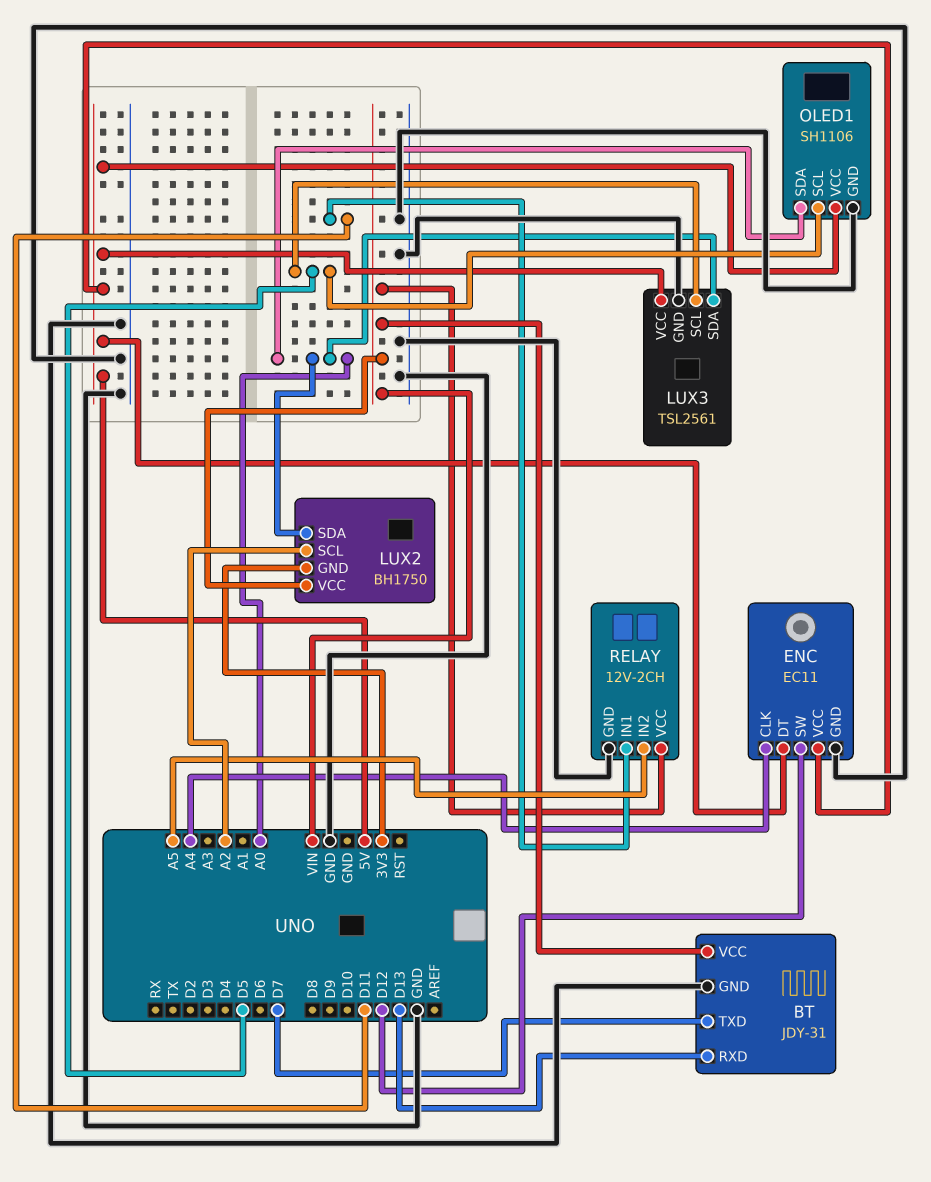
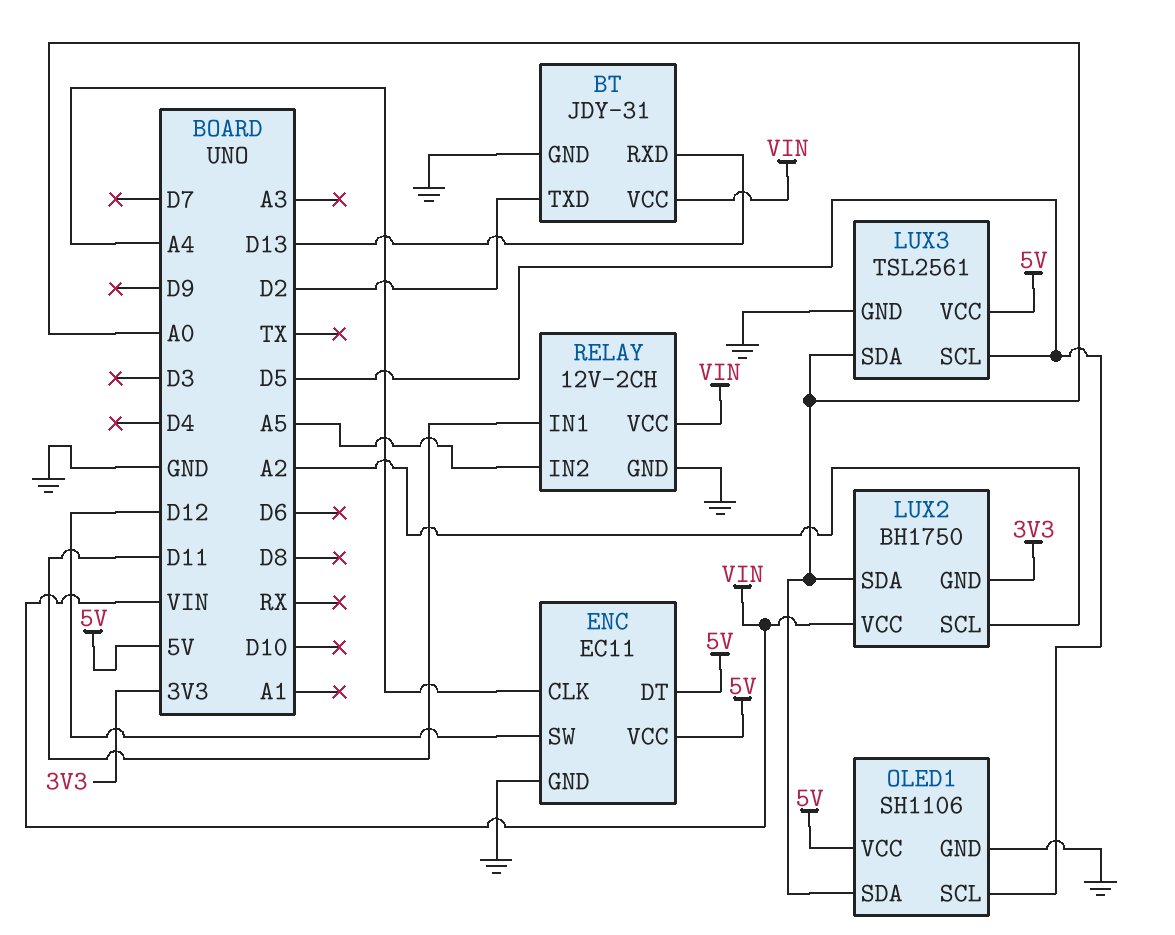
BT pin TXD: D7 -> D2

